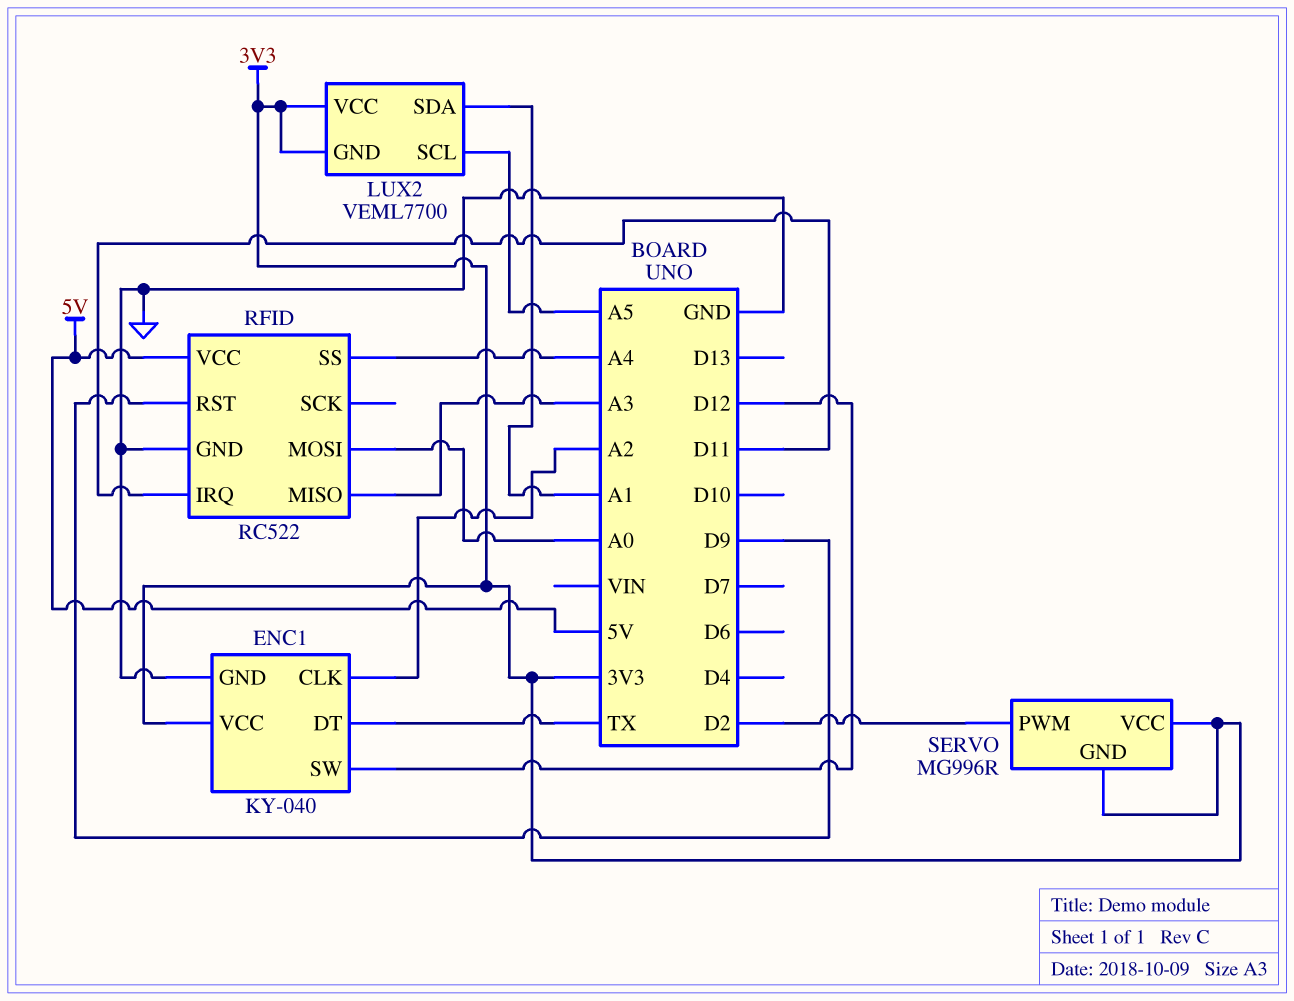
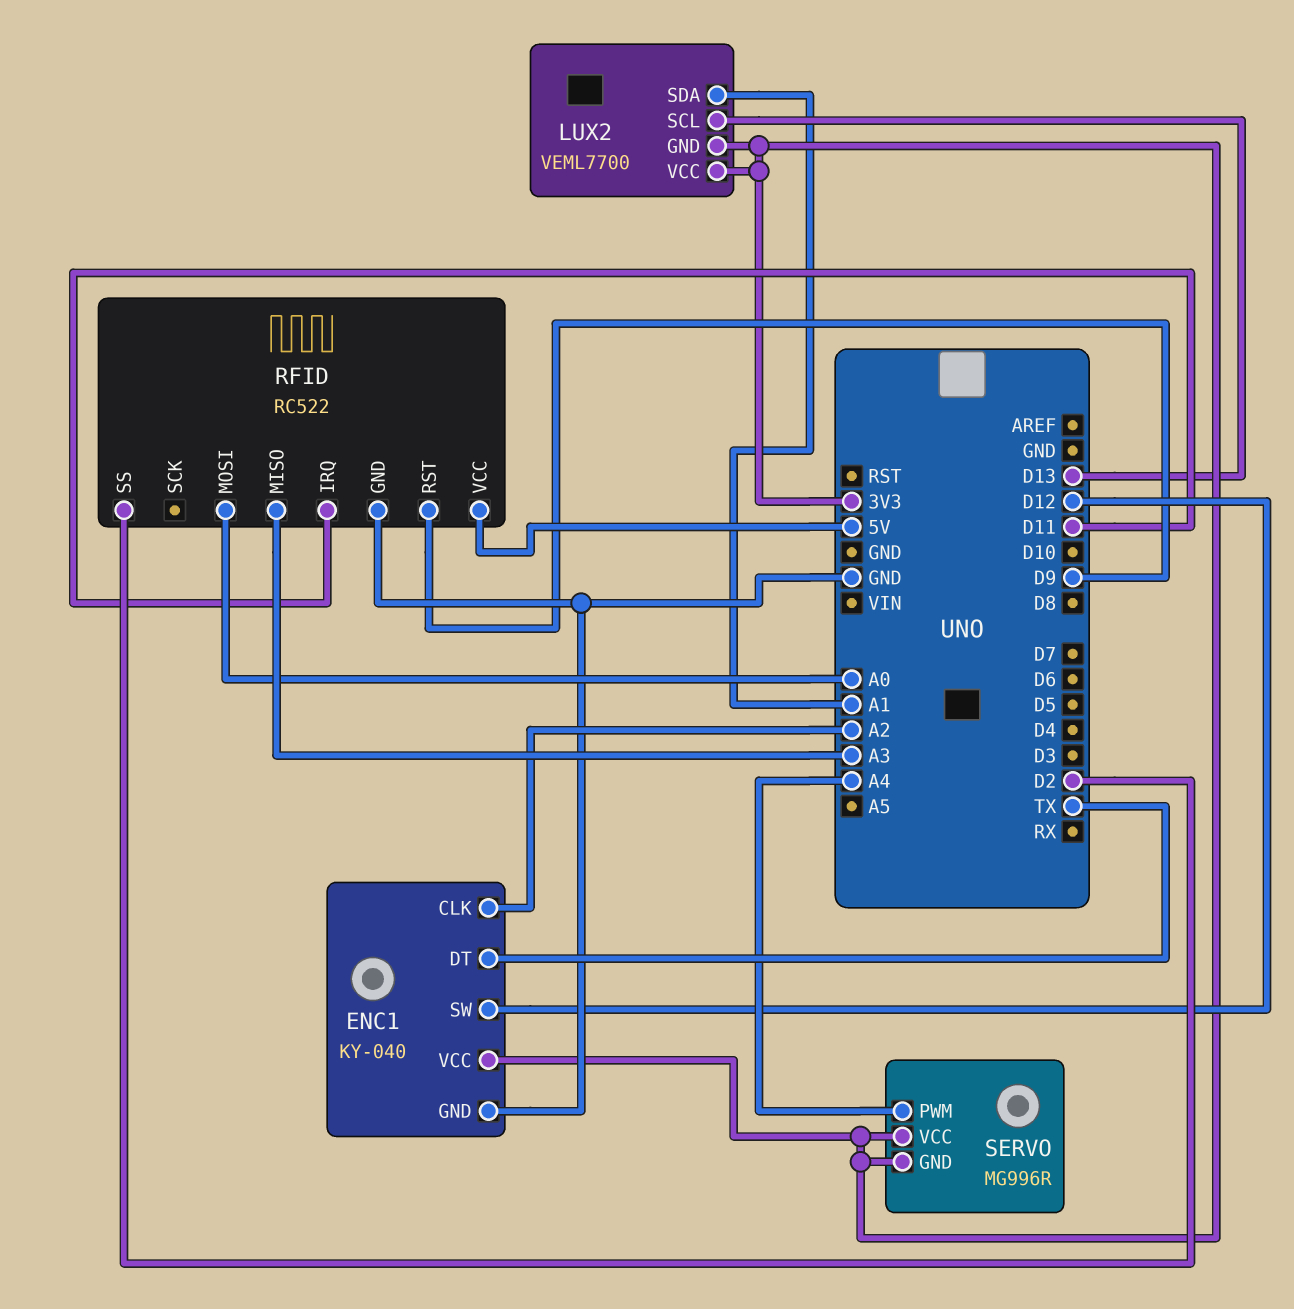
LUX2 pin SCL: A5 -> D13
RFID pin SS: A4 -> D2
SERVO pin PWM: D2 -> A4

